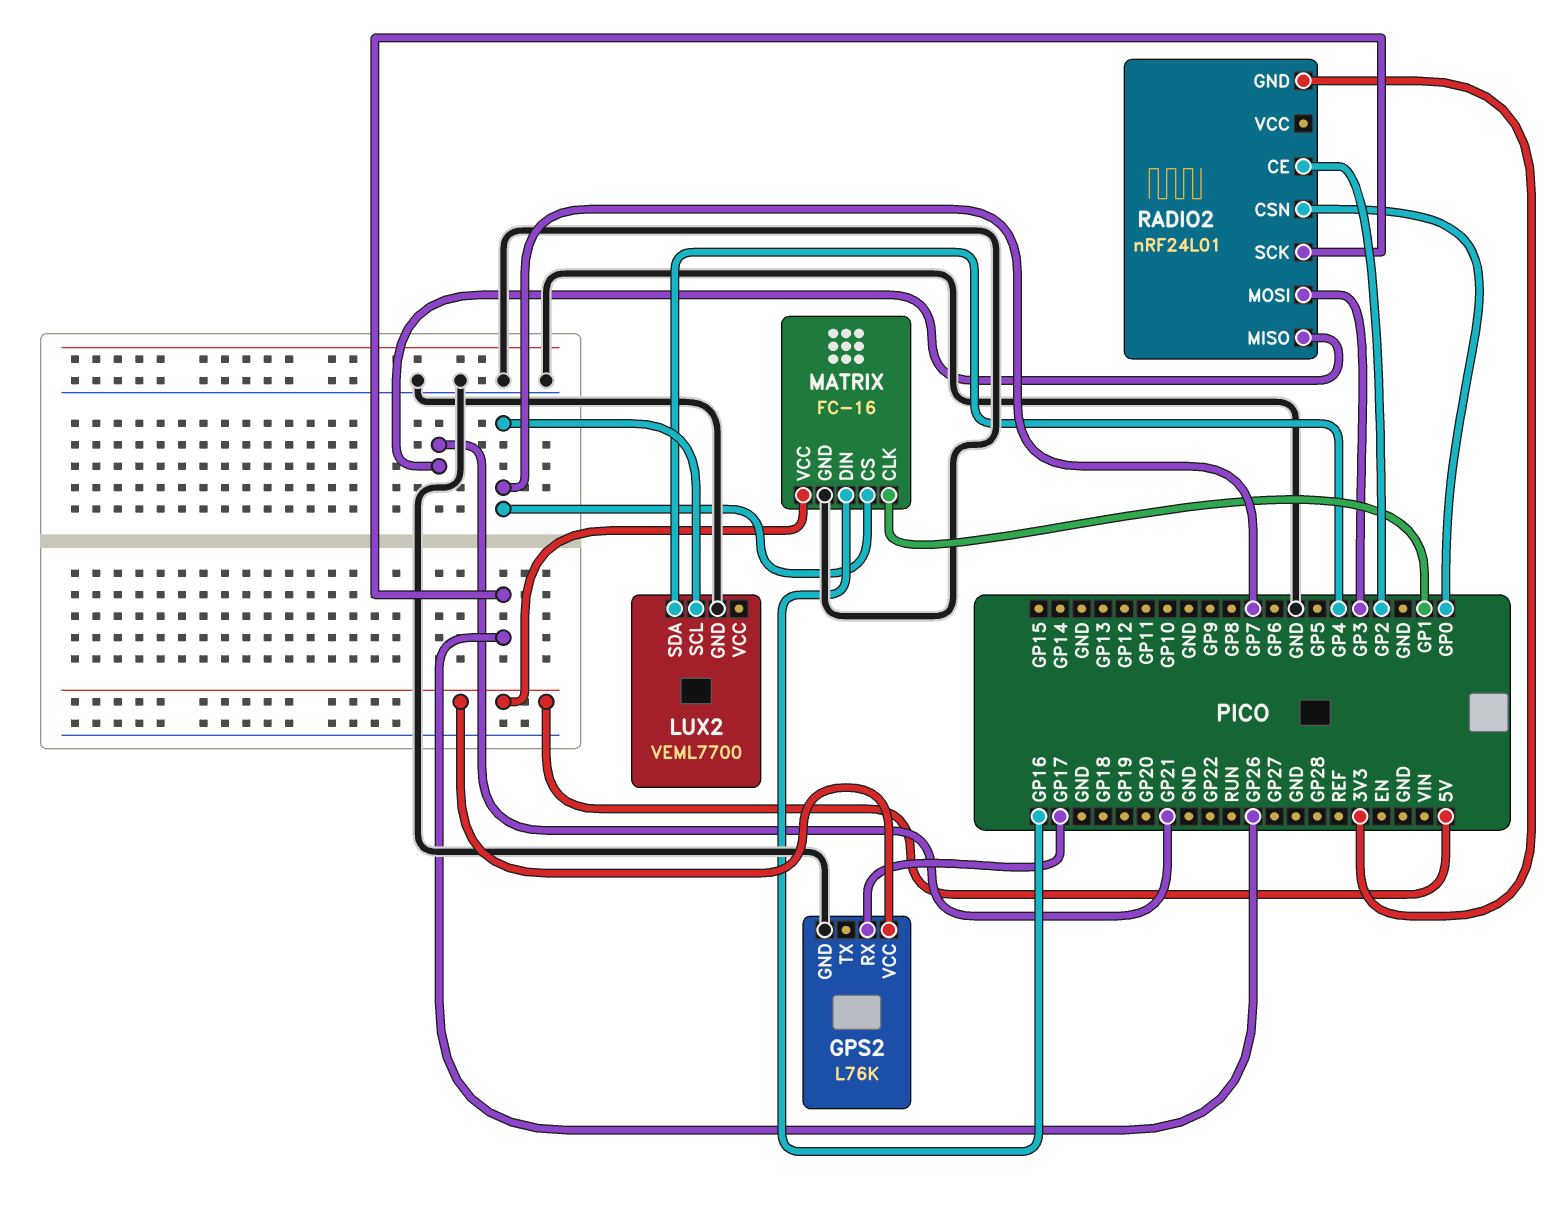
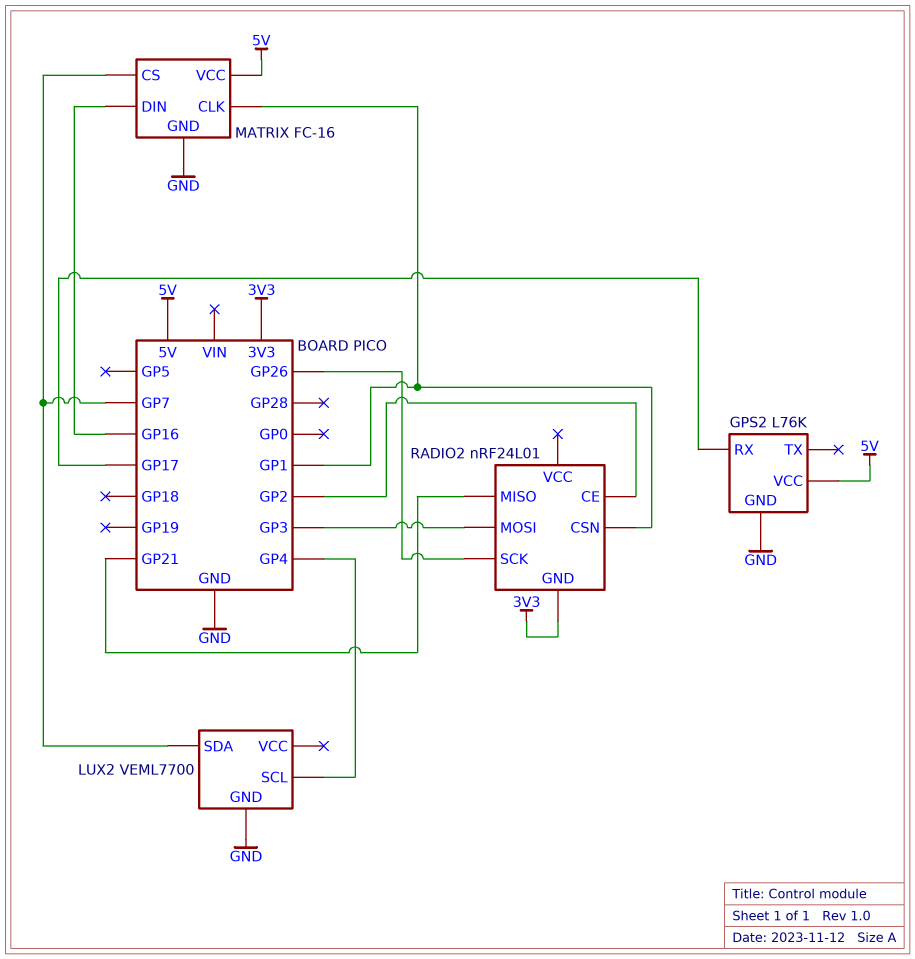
LUX2 pin SCL: GP7 -> GP4
LUX2 pin SDA: GP4 -> GP7
RADIO2 pin CSN: GP0 -> GP1

